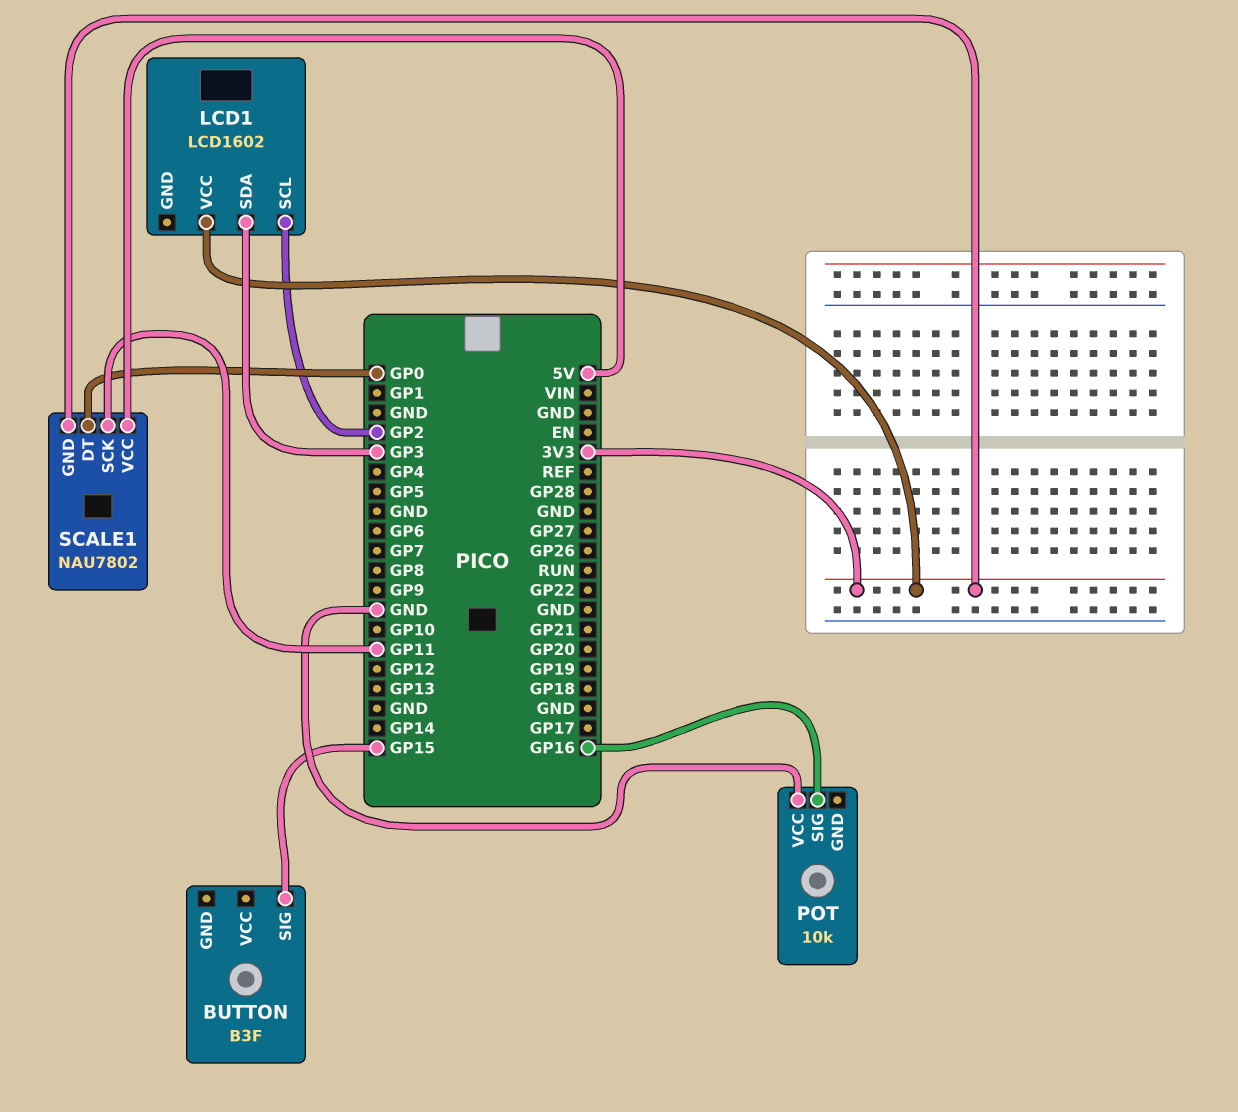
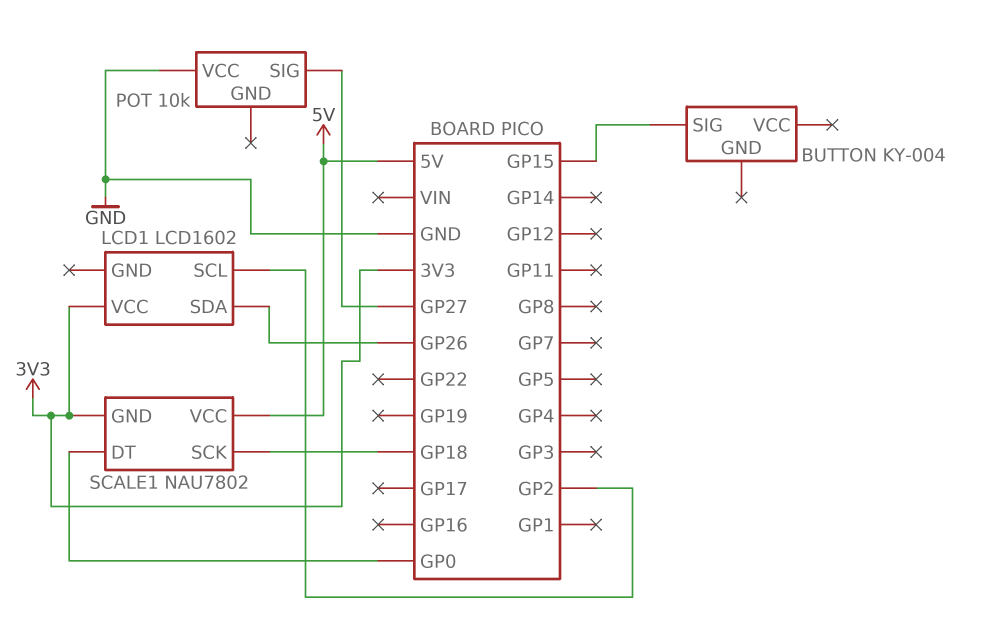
BUTTON: B3F -> KY-004
LCD1 pin SDA: GP3 -> GP26
POT pin SIG: GP16 -> GP27
SCALE1 pin SCK: GP11 -> GP18

